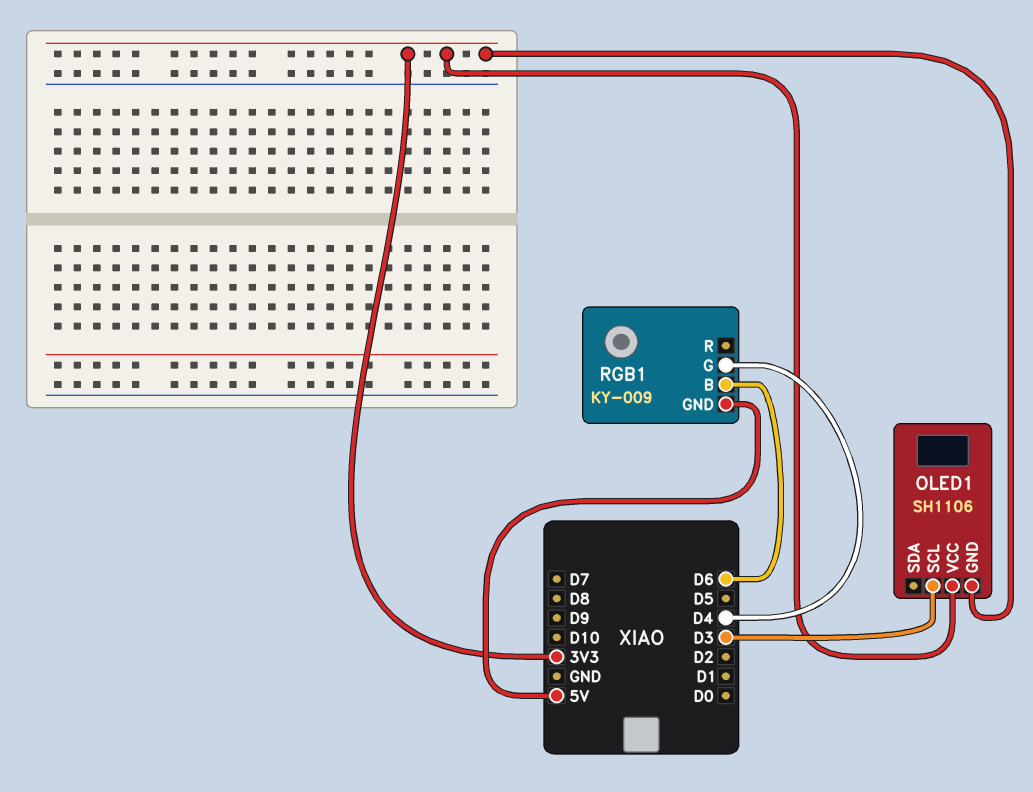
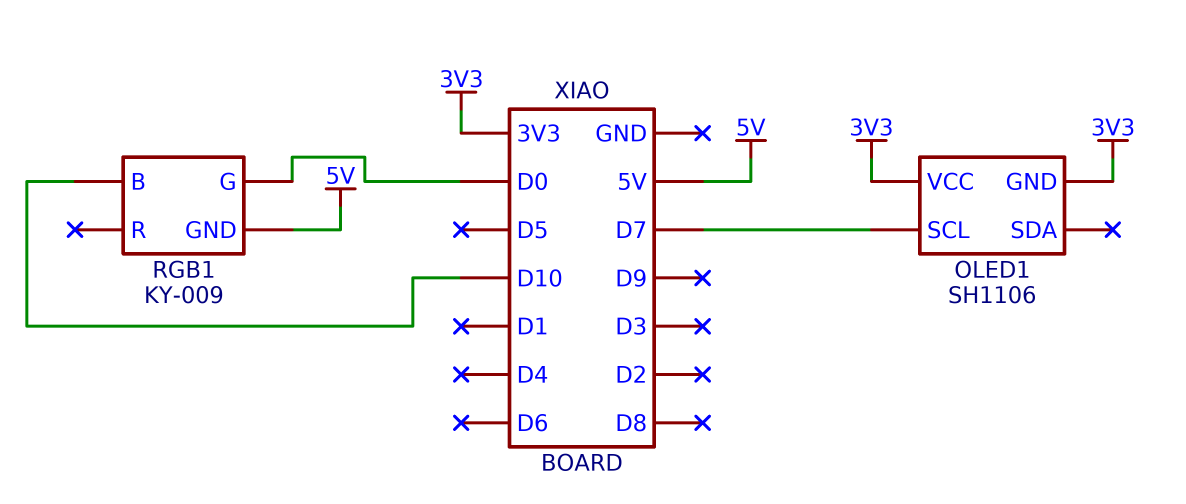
OLED1 pin SCL: D3 -> D7
RGB1 pin B: D6 -> D10
RGB1 pin G: D4 -> D0

